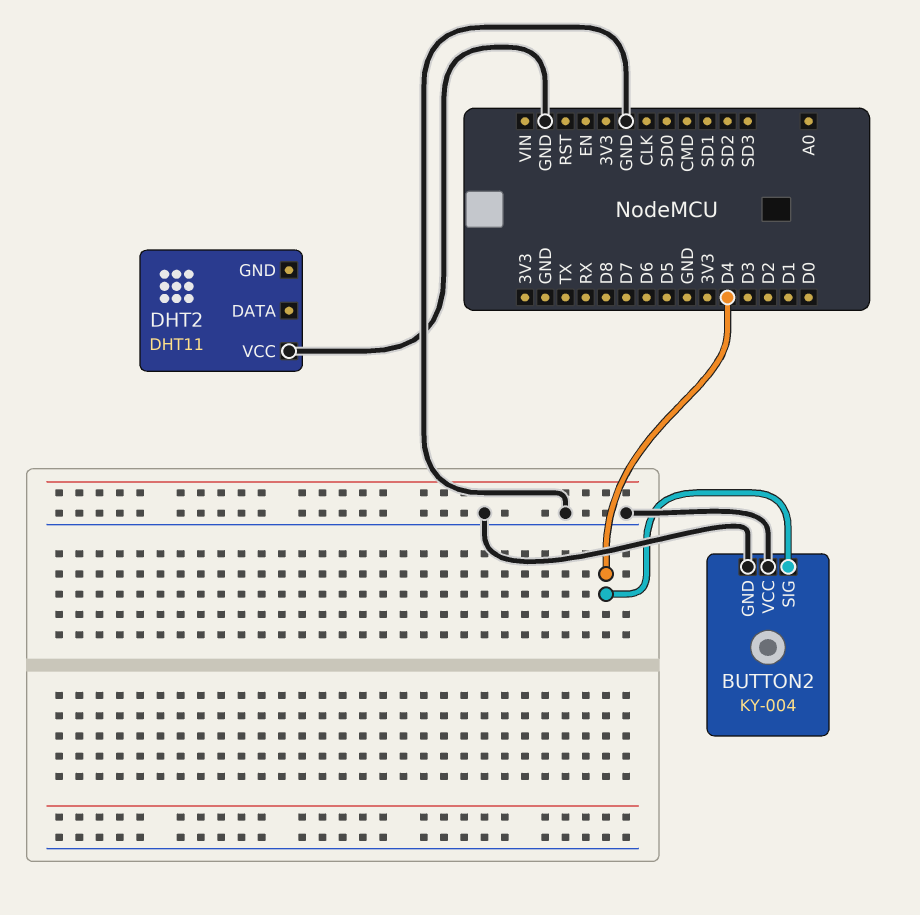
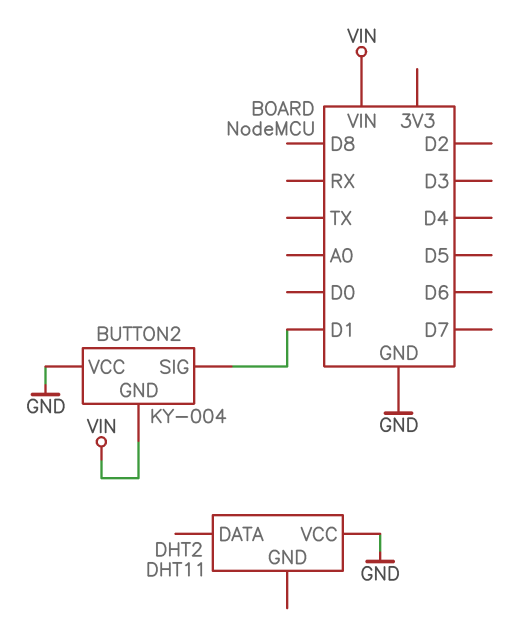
BUTTON2 pin GND: GND -> VIN
BUTTON2 pin SIG: D4 -> D1

